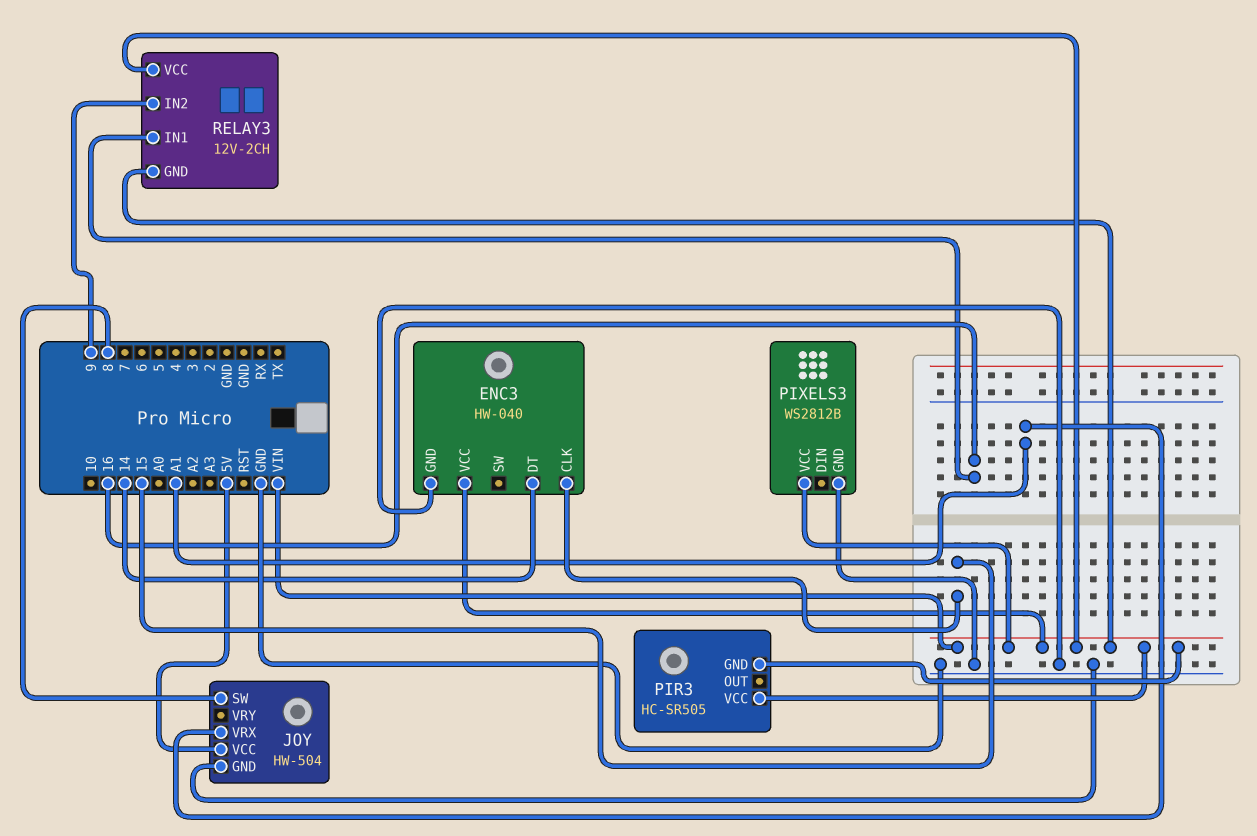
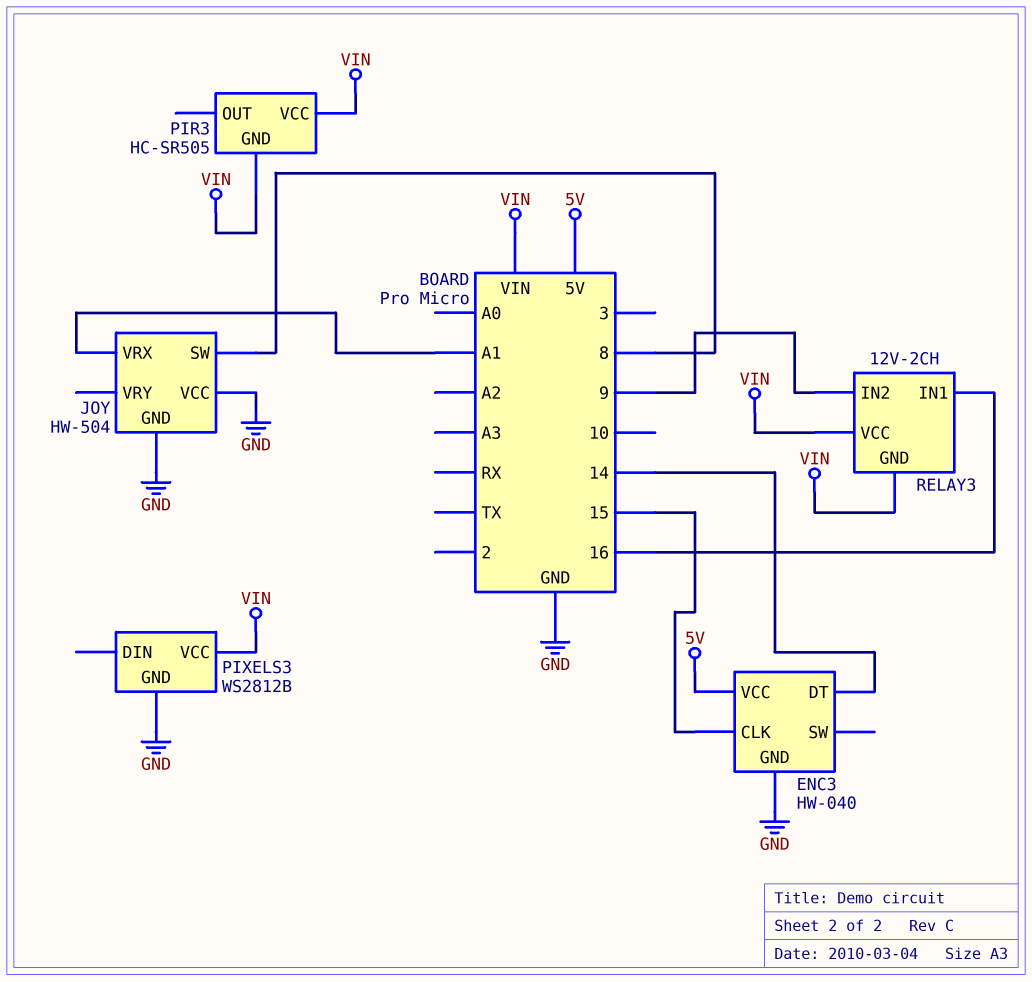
ENC3 pin VCC: VIN -> 5V
JOY pin VCC: 5V -> GND

